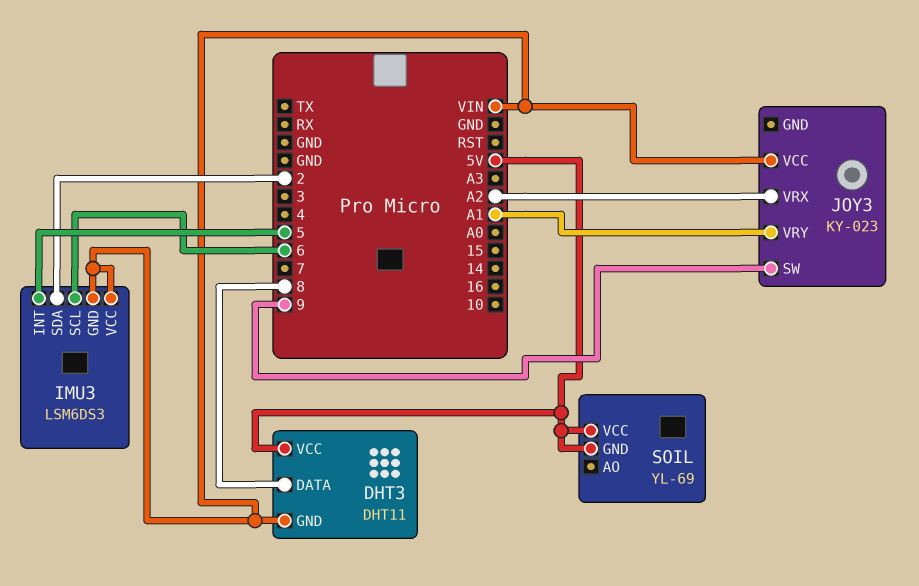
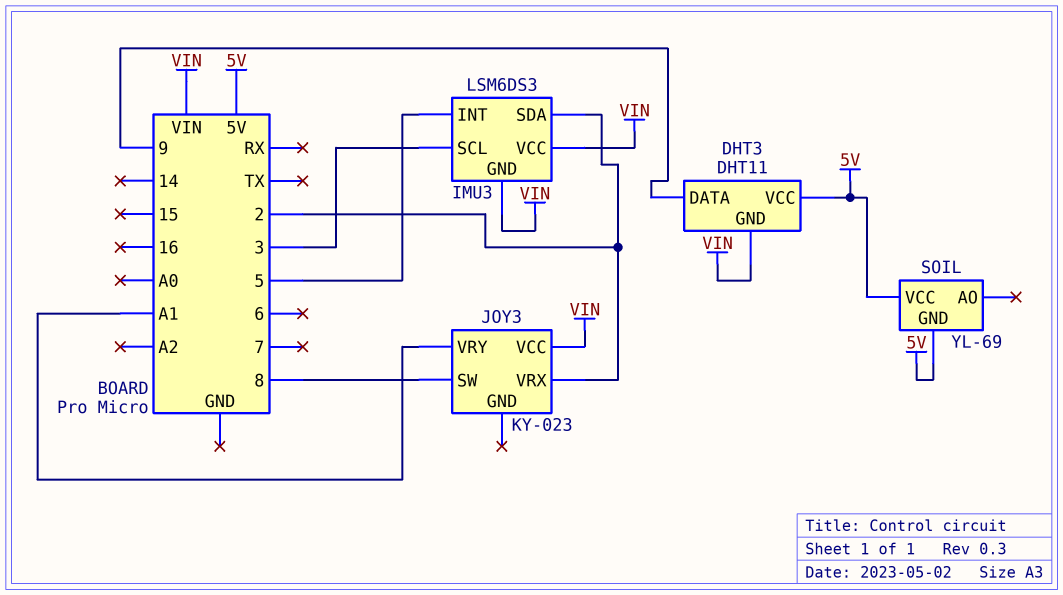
DHT3 pin DATA: 8 -> 9
IMU3 pin SCL: 6 -> 3
JOY3 pin SW: 9 -> 8
JOY3 pin VRX: A2 -> 2

